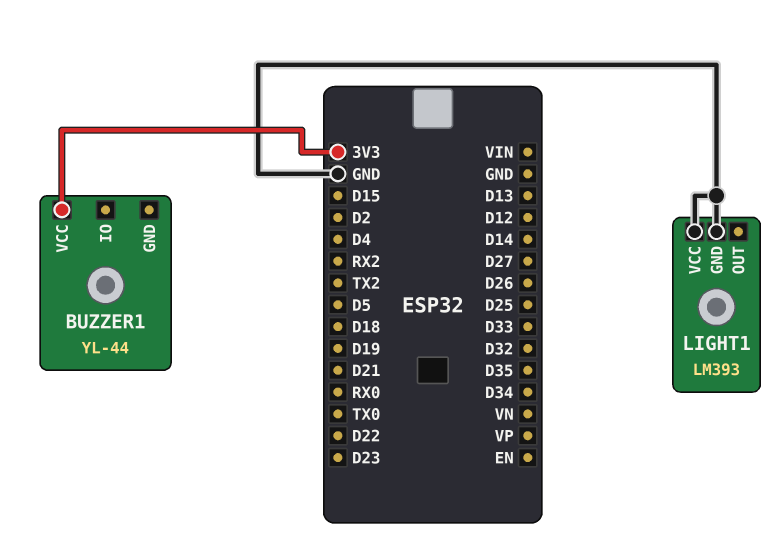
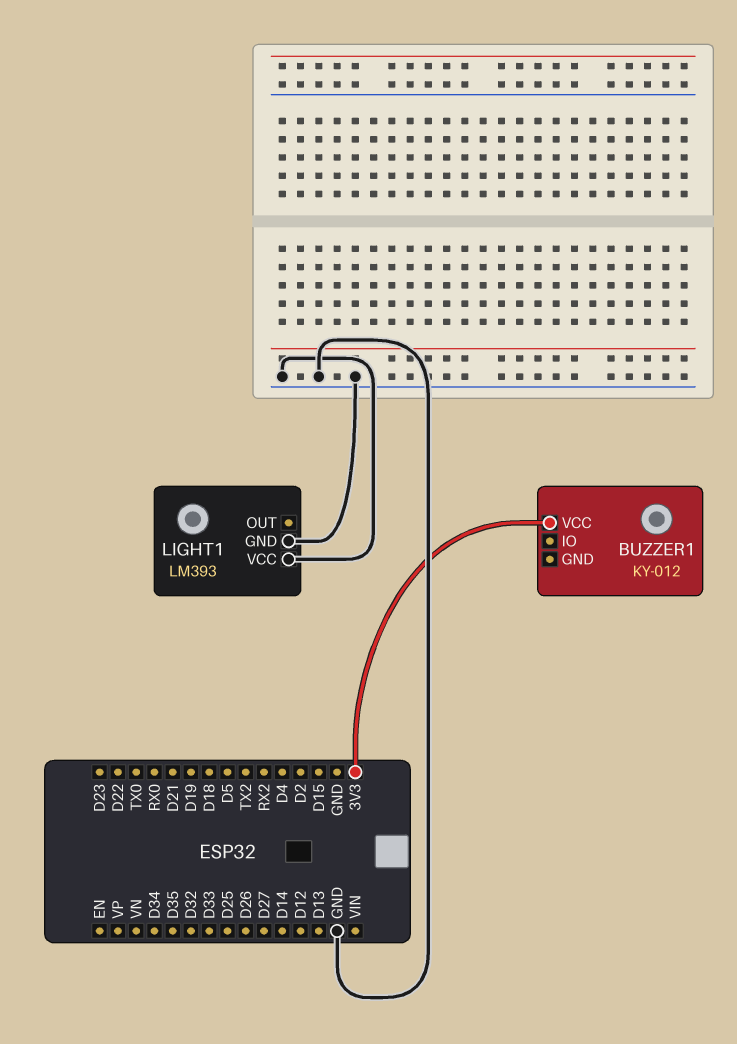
BUZZER1: YL-44 -> KY-012

